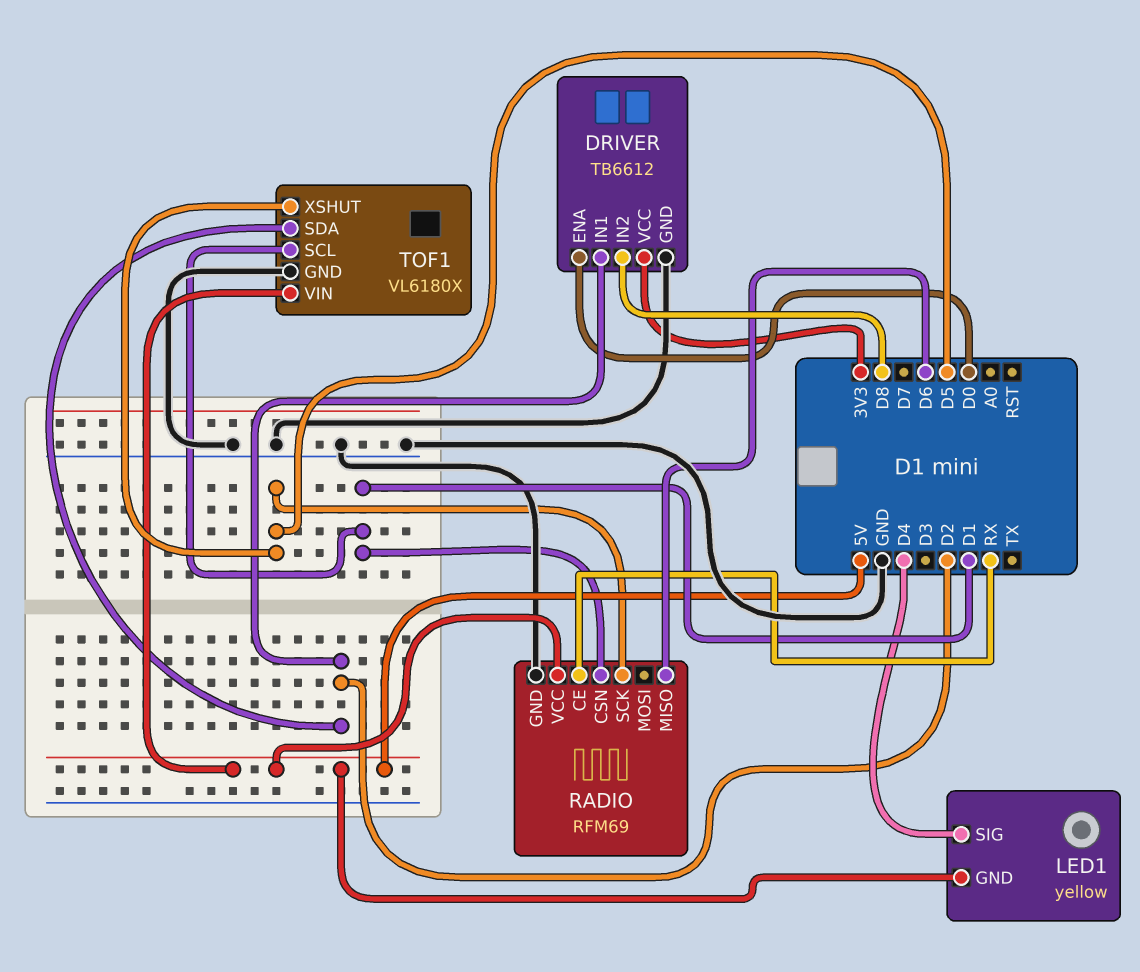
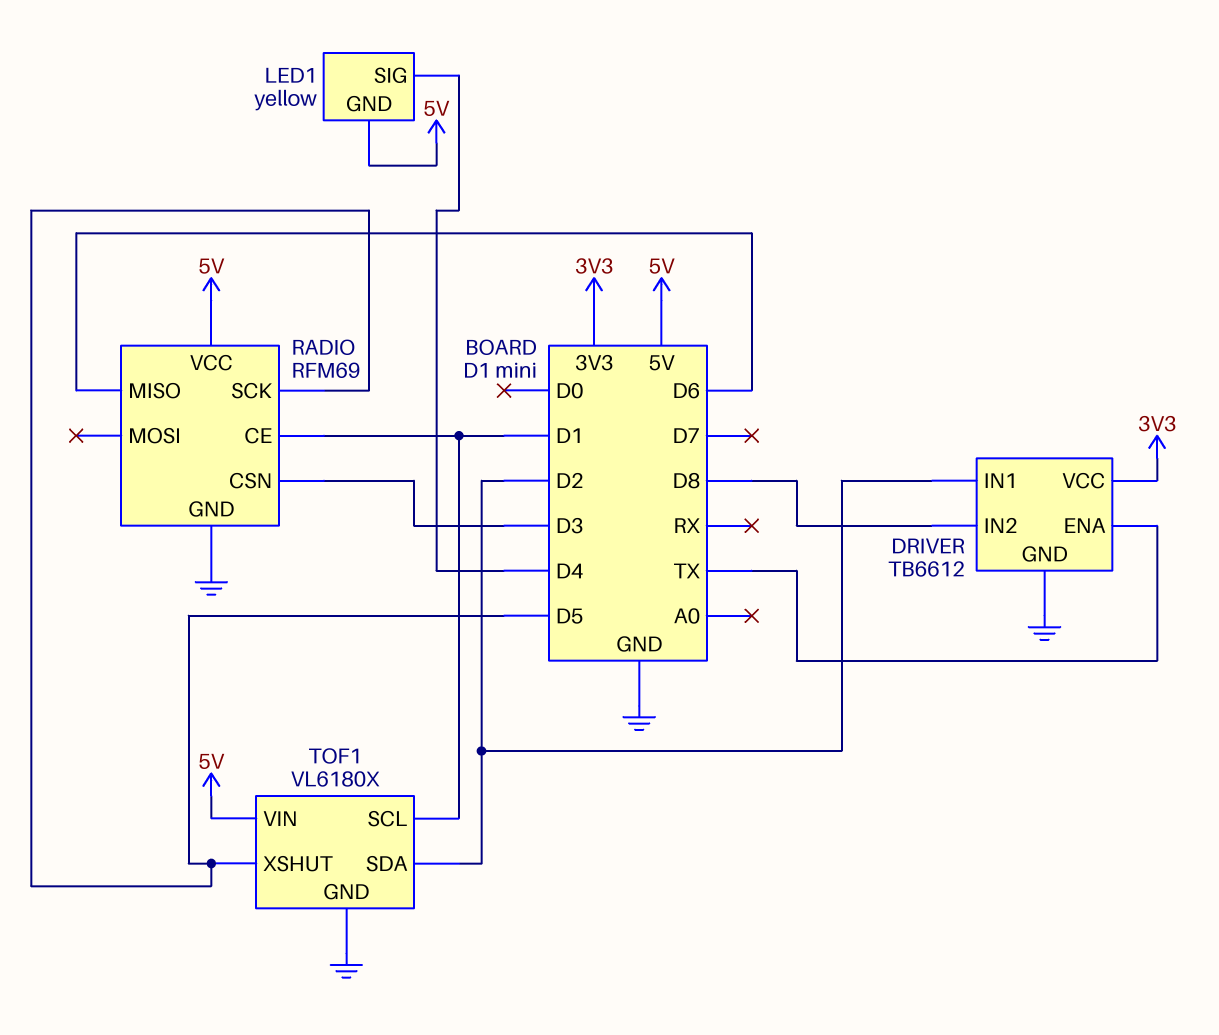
DRIVER pin ENA: D0 -> TX
RADIO pin CE: RX -> D1
RADIO pin CSN: D1 -> D3

